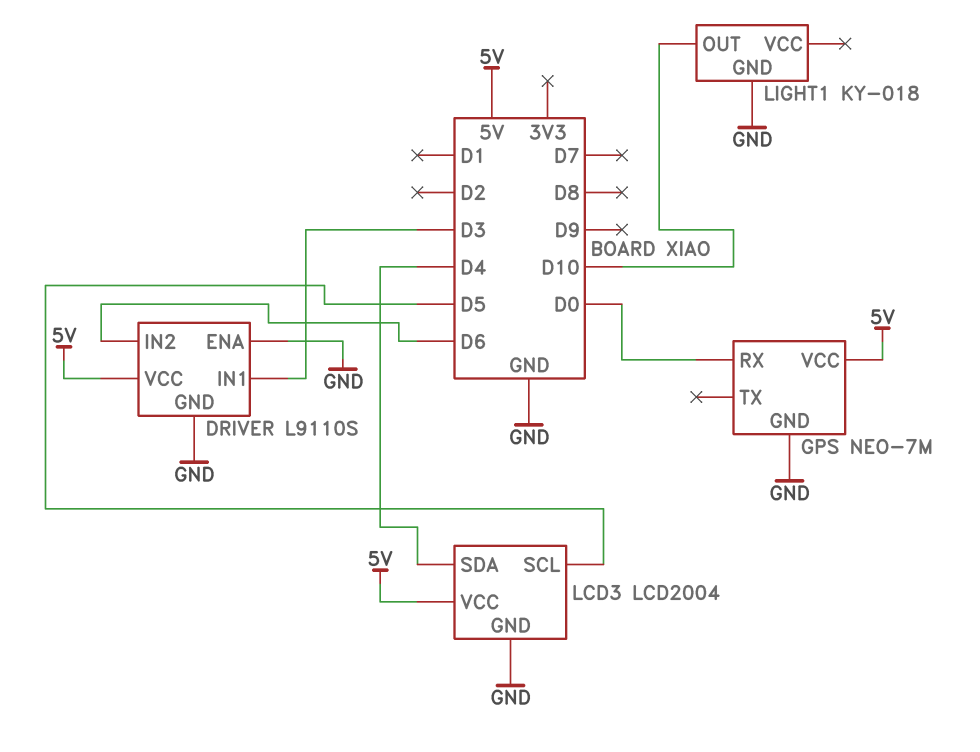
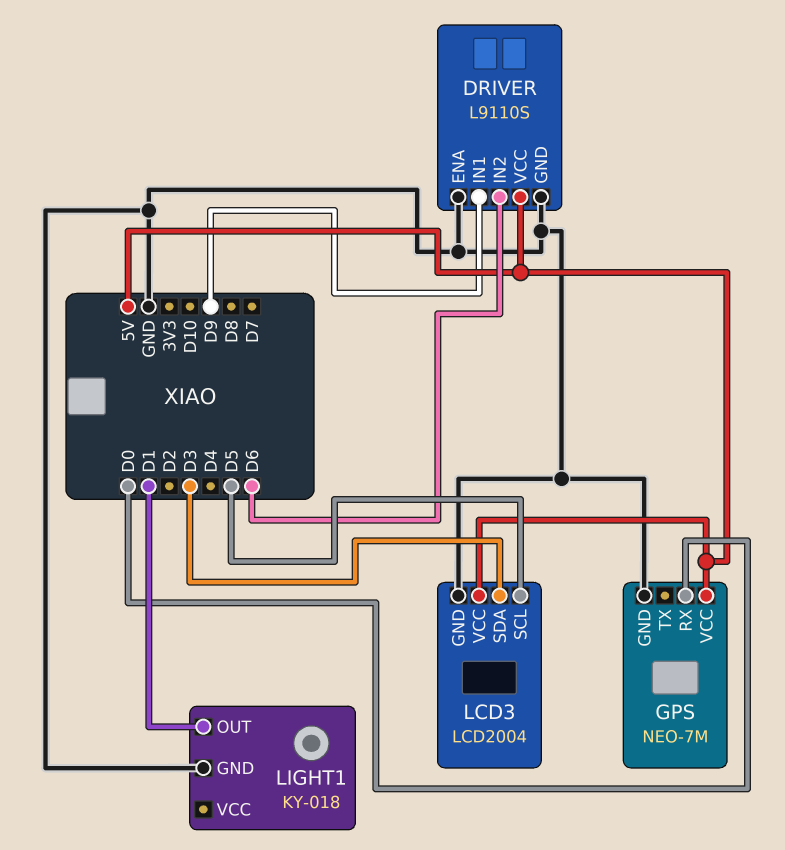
DRIVER pin IN1: D3 -> D9
LCD3 pin SDA: D4 -> D3
LIGHT1 pin OUT: D10 -> D1

